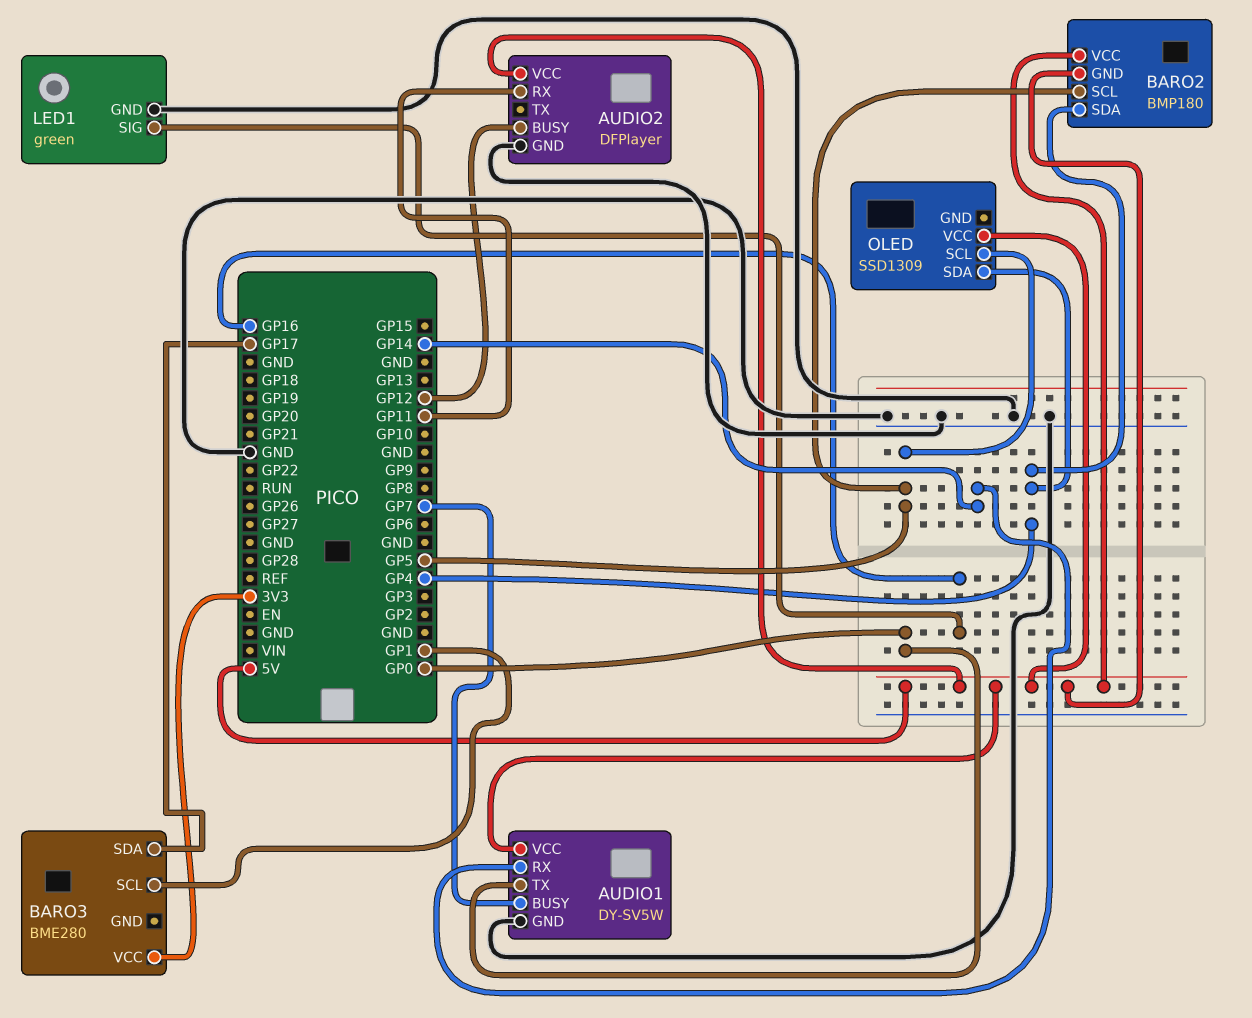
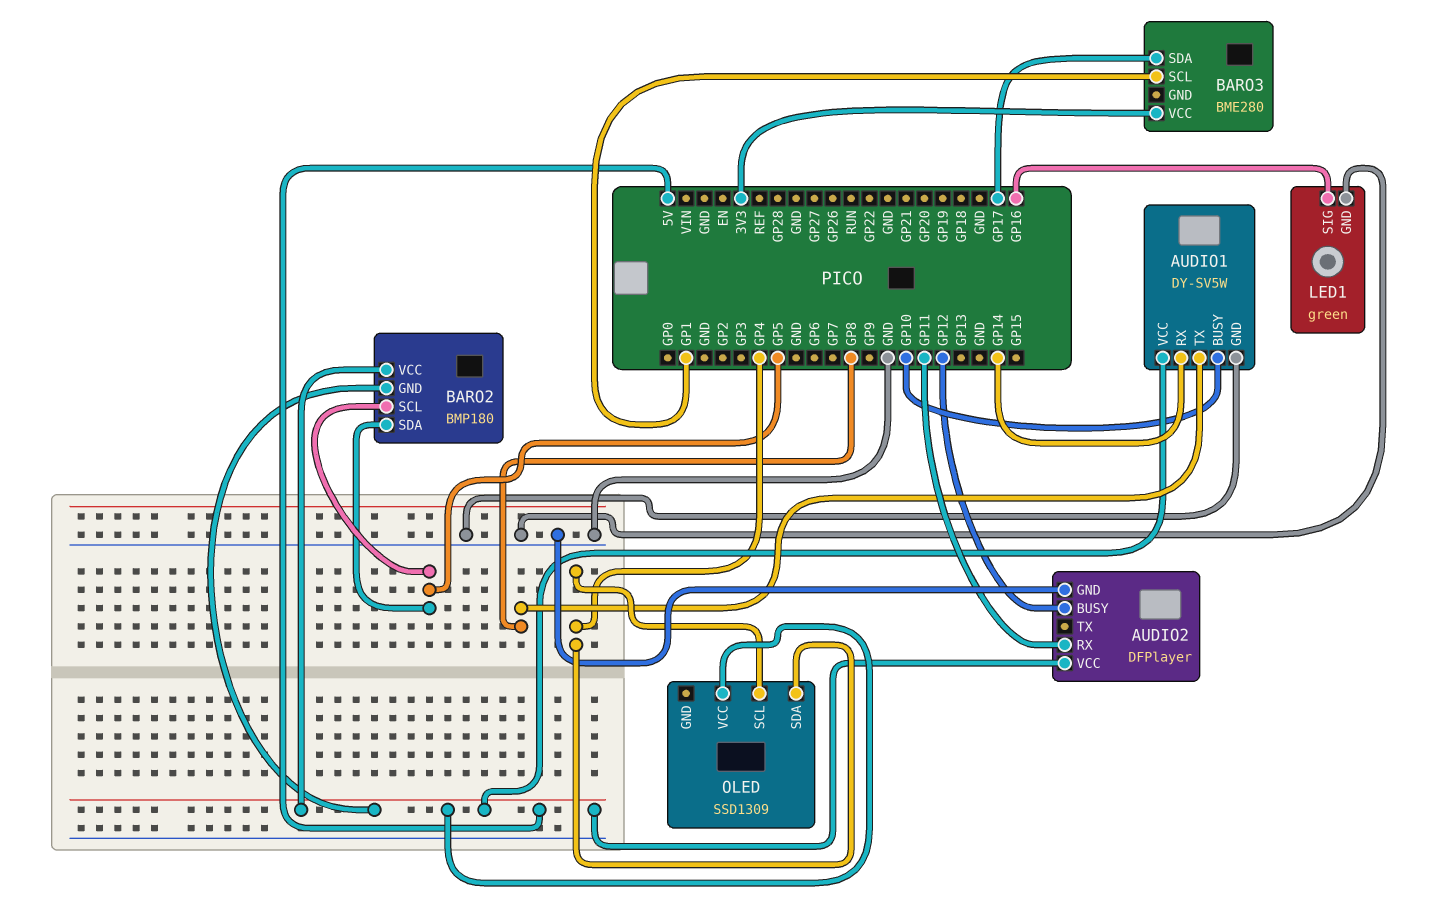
AUDIO1 pin BUSY: GP7 -> GP10
AUDIO1 pin TX: GP0 -> GP8
BARO2 pin SDA: GP4 -> GP5
OLED pin SCL: GP5 -> GP4

